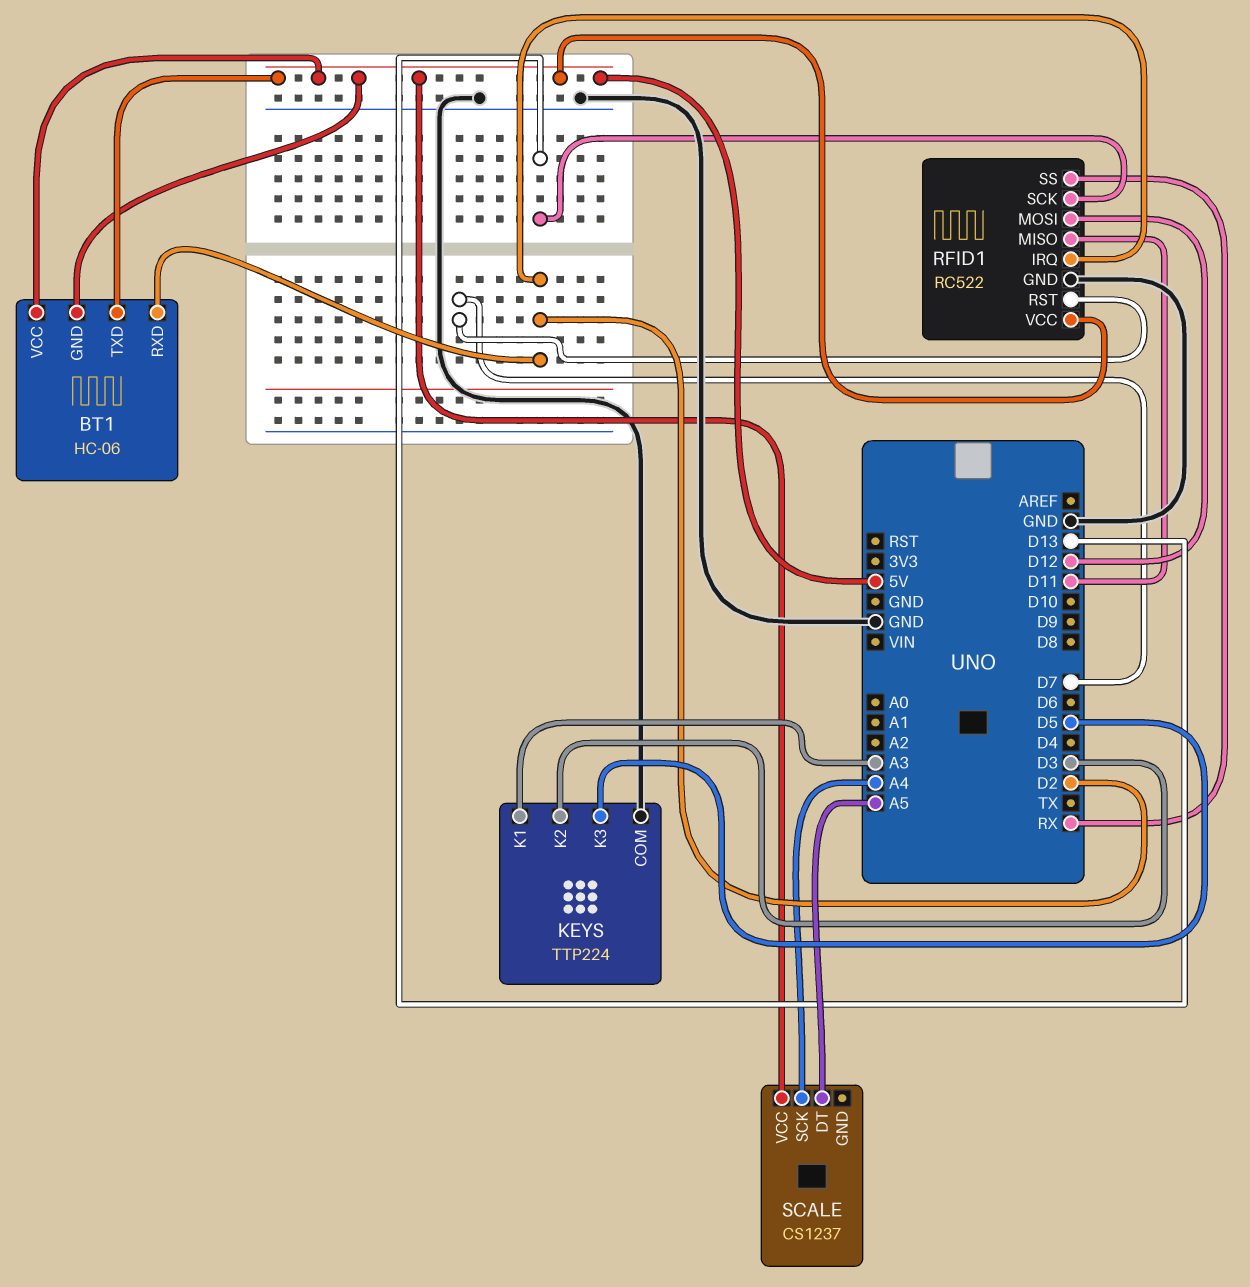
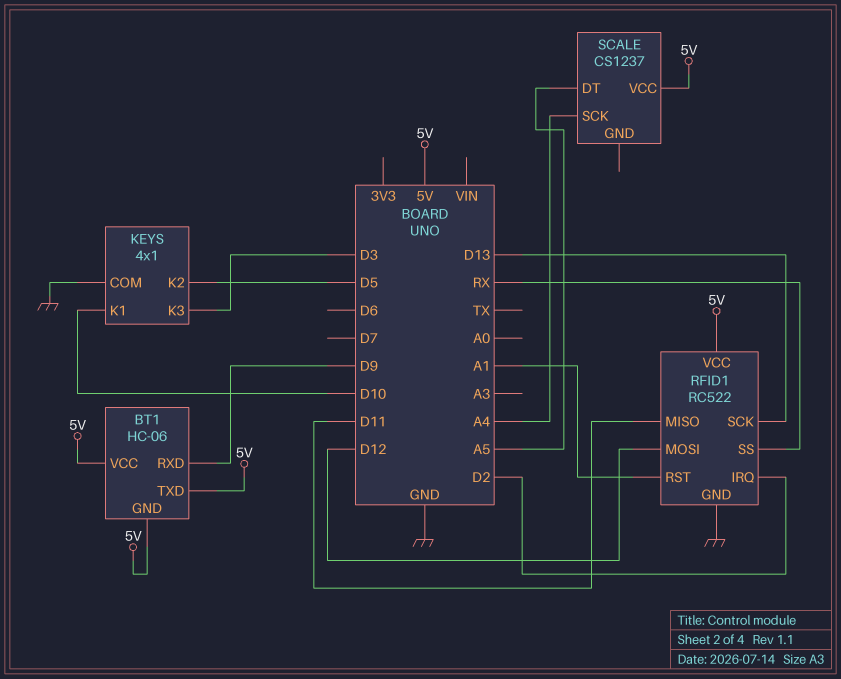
BT1 pin RXD: D2 -> D9
KEYS: TTP224 -> 4x1
KEYS pin K1: A3 -> D10
KEYS pin K2: D3 -> D5
KEYS pin K3: D5 -> D3
RFID1 pin RST: D7 -> A1

